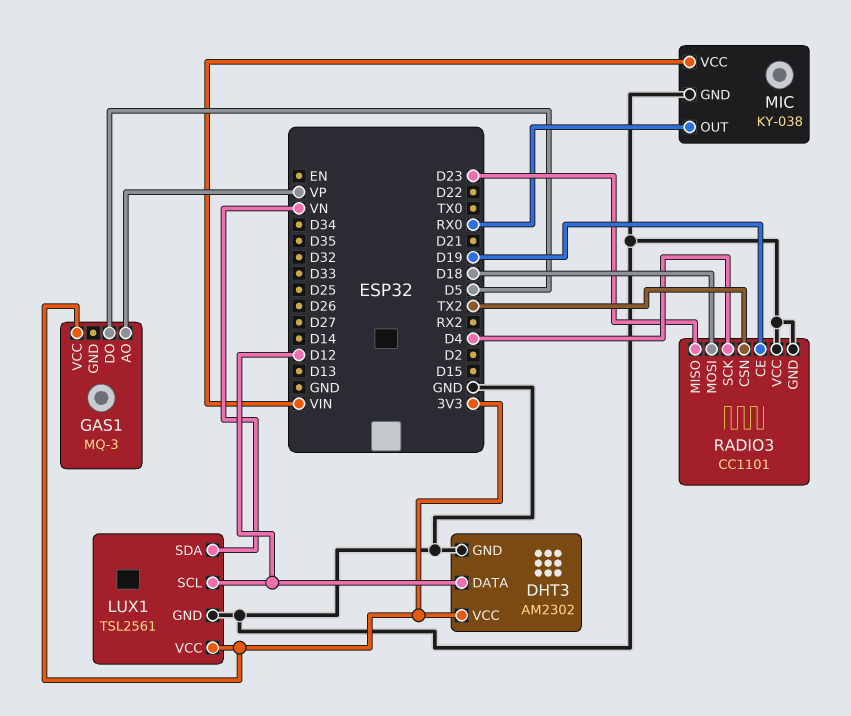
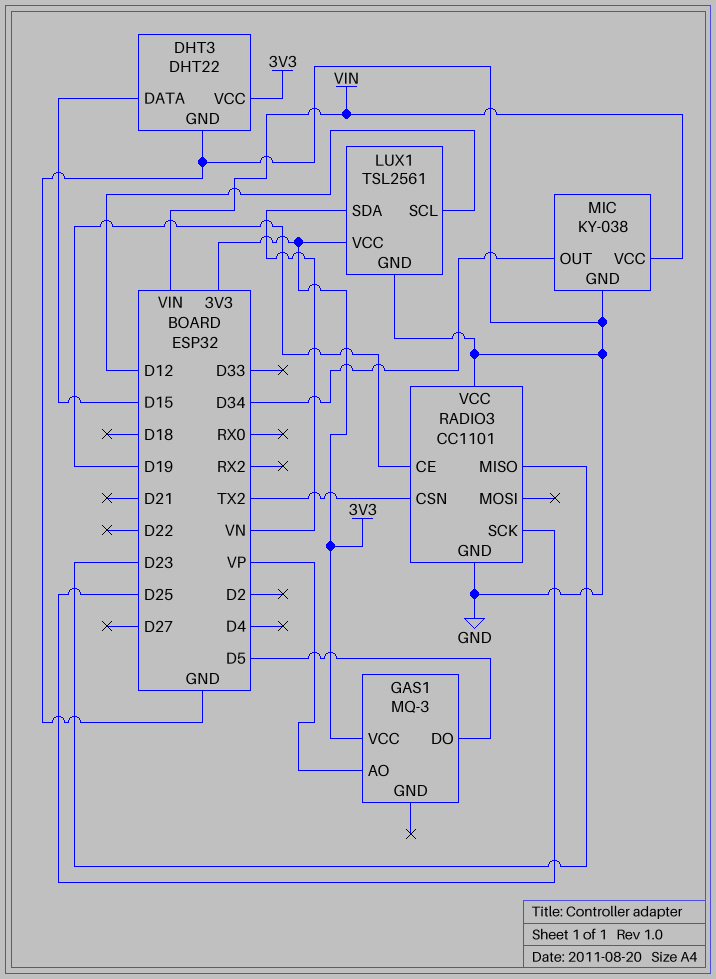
DHT3: AM2302 -> DHT22
DHT3 pin DATA: D12 -> D15
MIC pin OUT: RX0 -> D34
RADIO3 pin MOSI: D18 -> none
RADIO3 pin SCK: D4 -> D25

